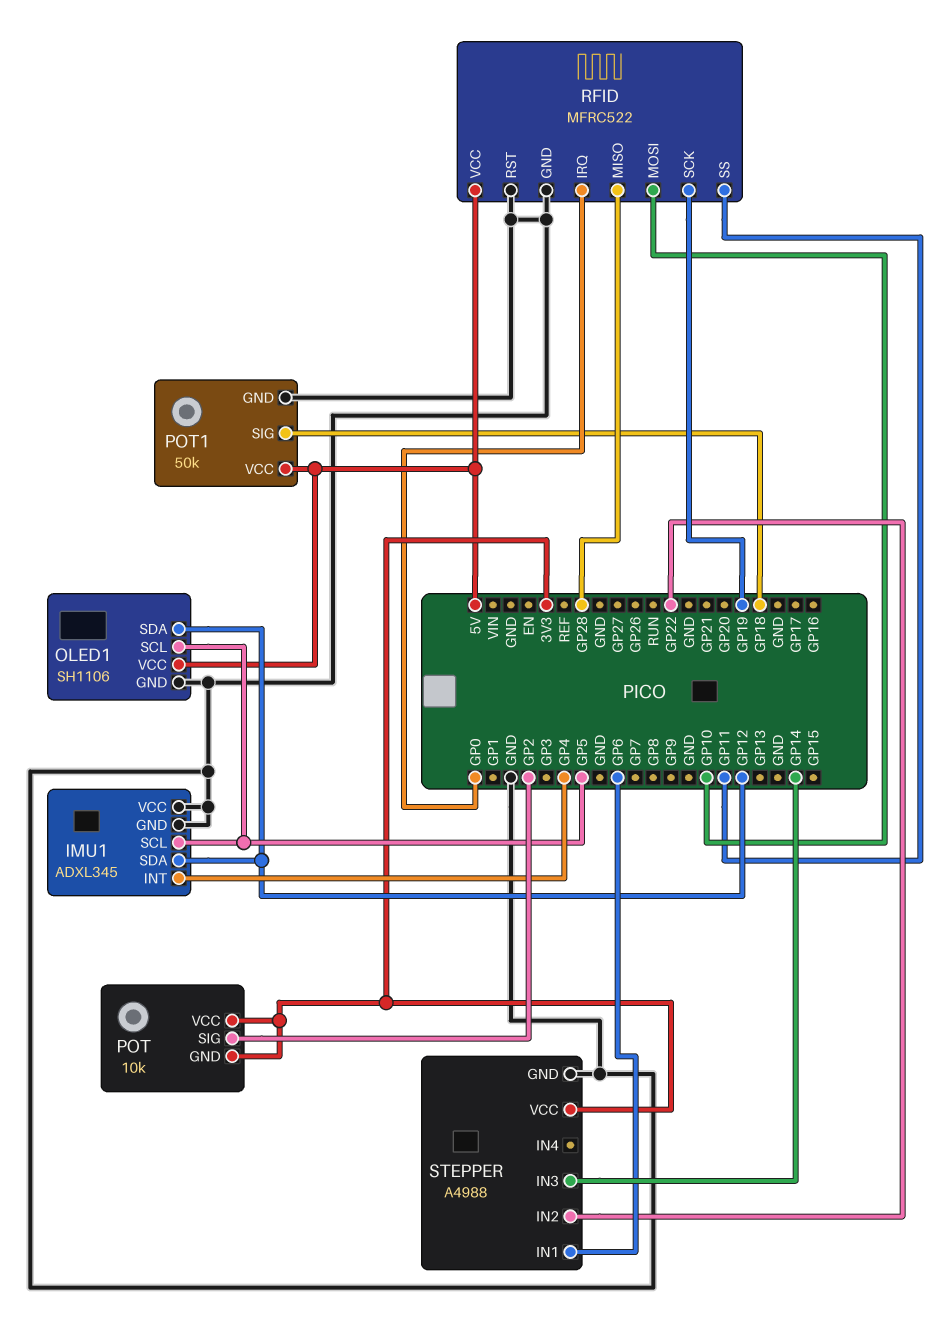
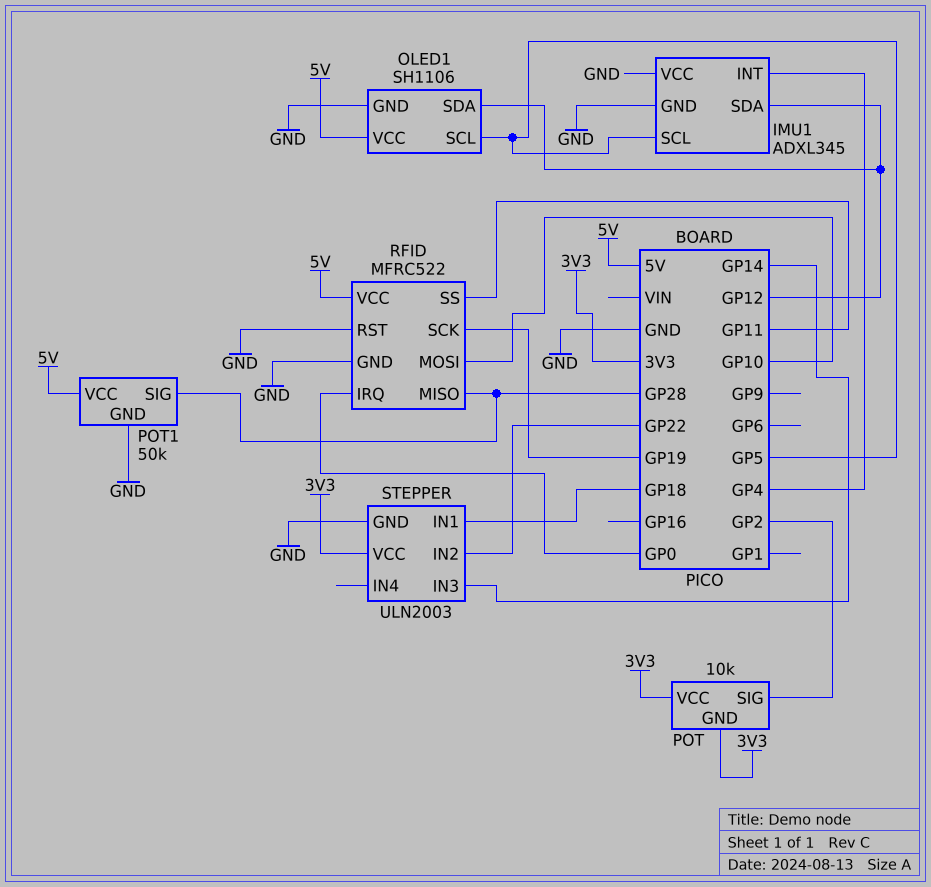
POT1 pin SIG: GP18 -> GP28
STEPPER: A4988 -> ULN2003
STEPPER pin IN1: GP6 -> GP18

